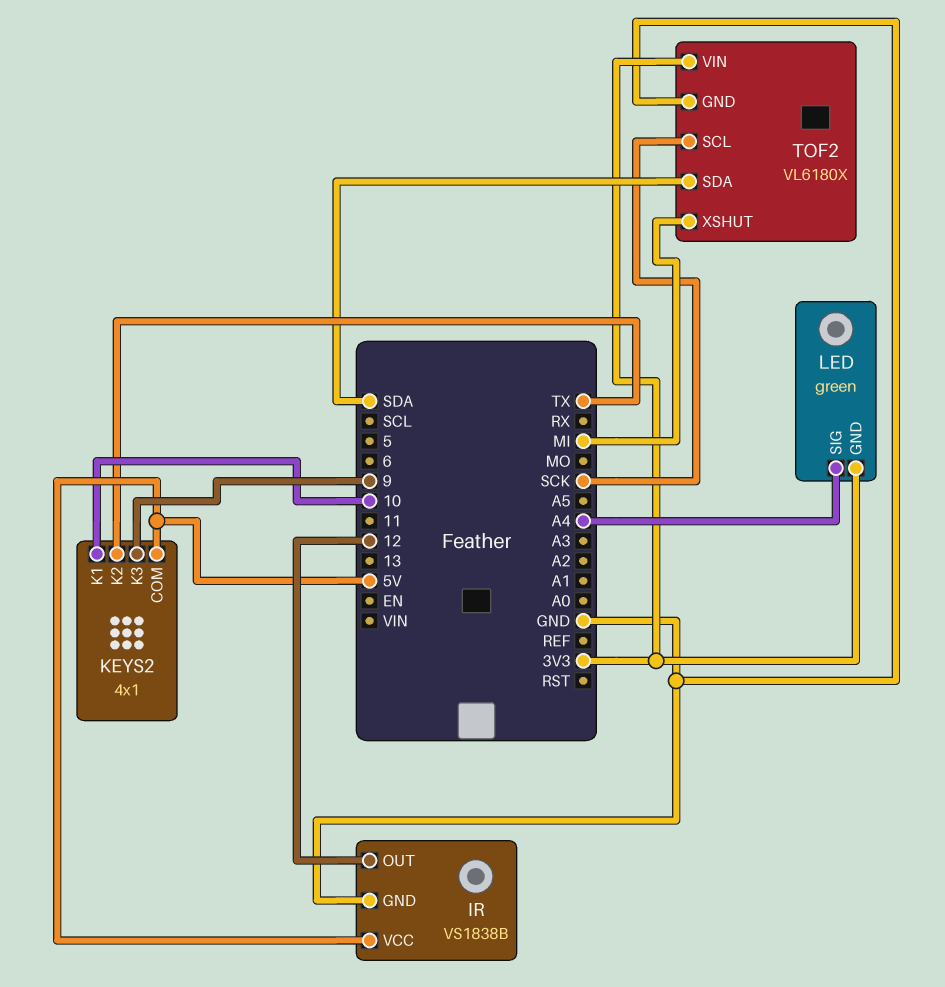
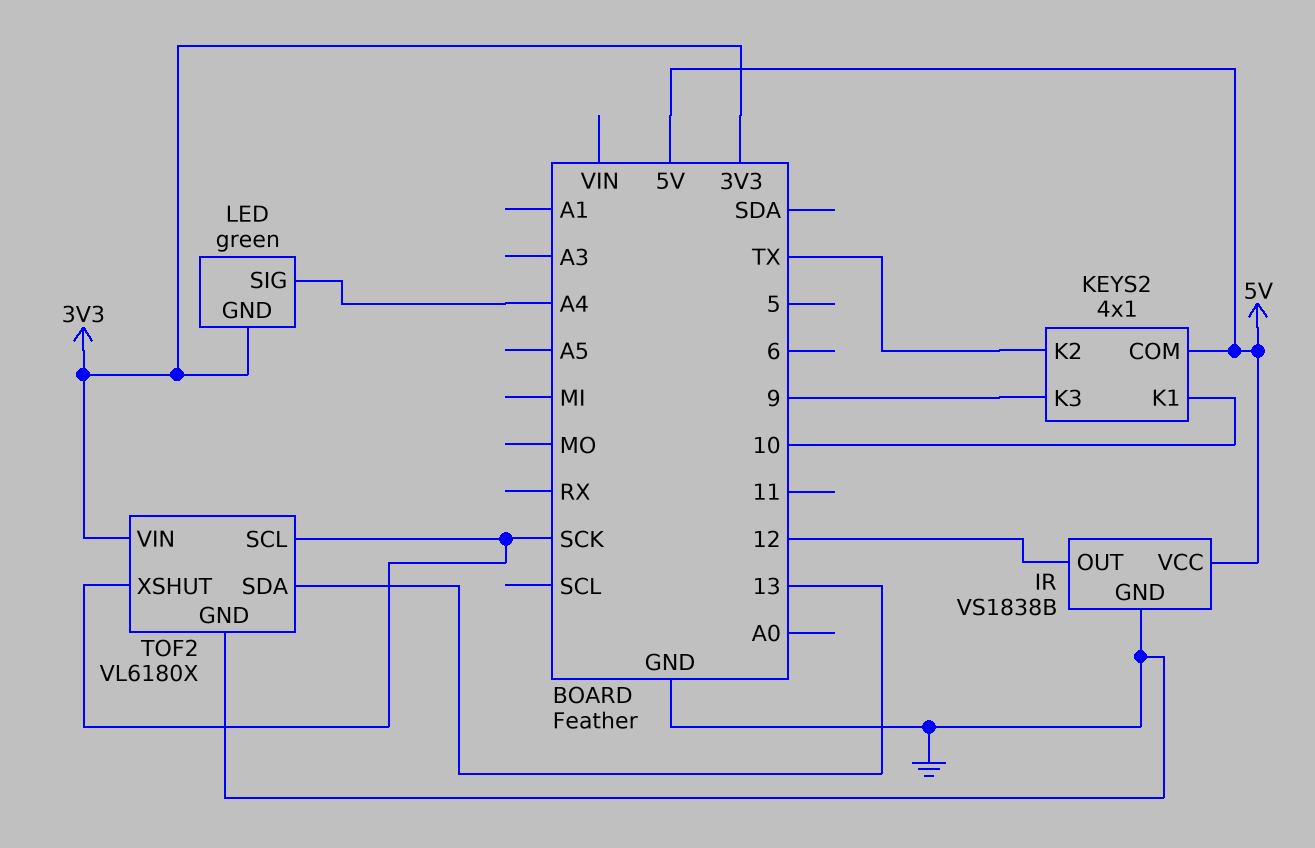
TOF2 pin SDA: SDA -> 13
TOF2 pin XSHUT: MI -> SCK

